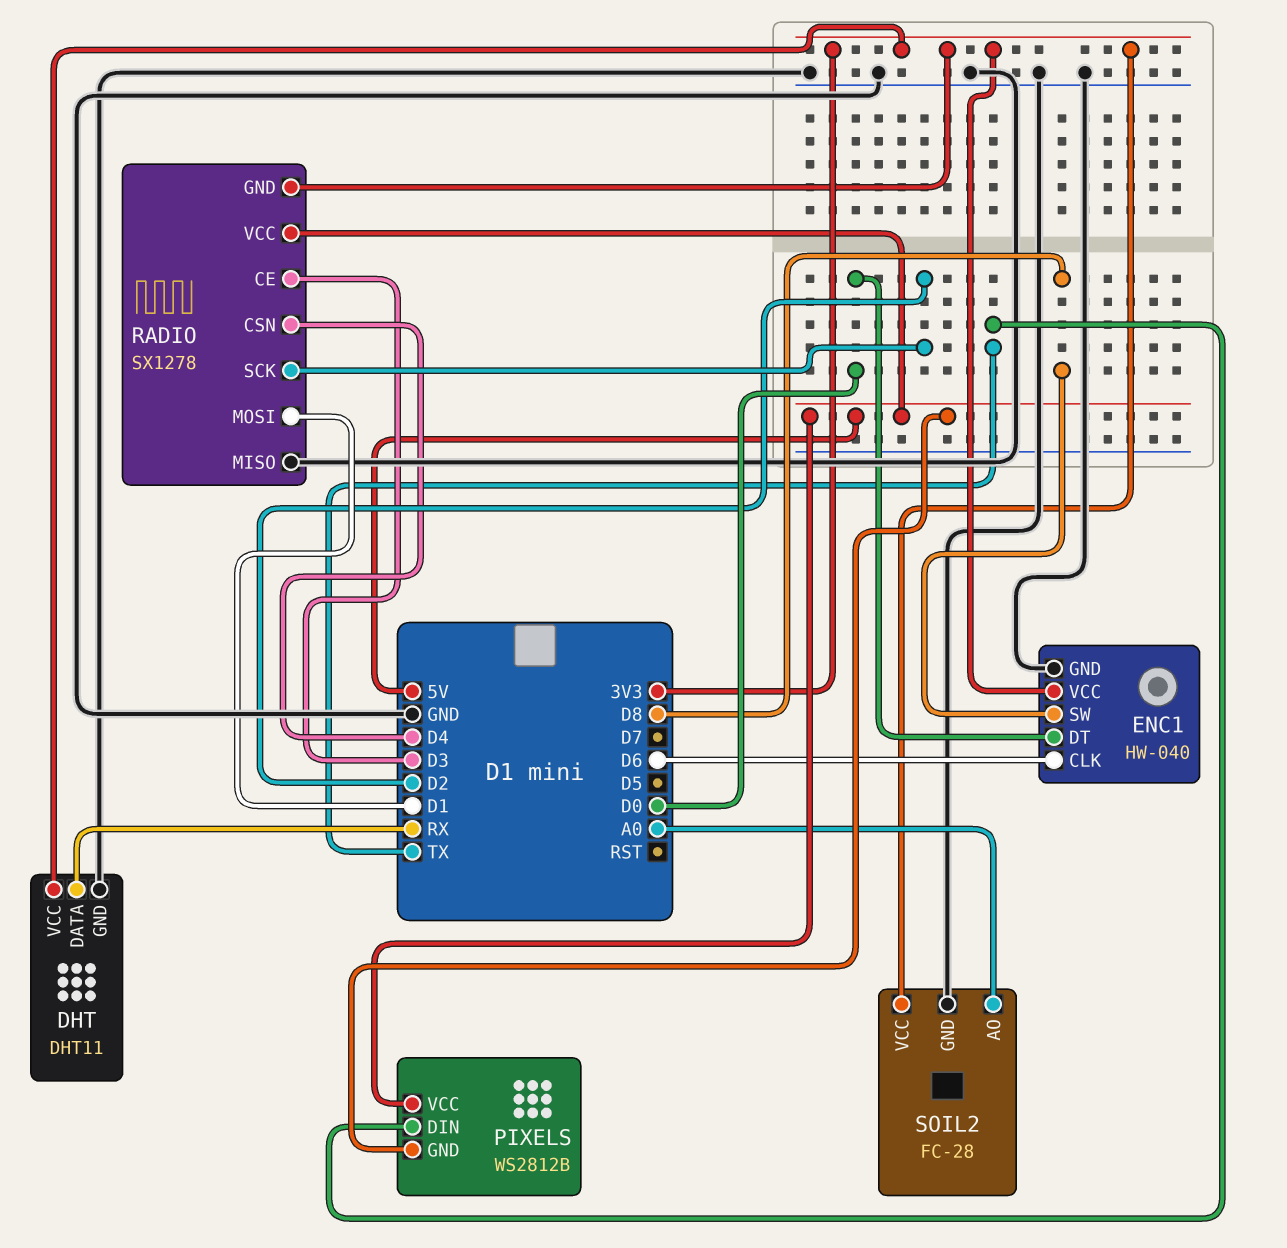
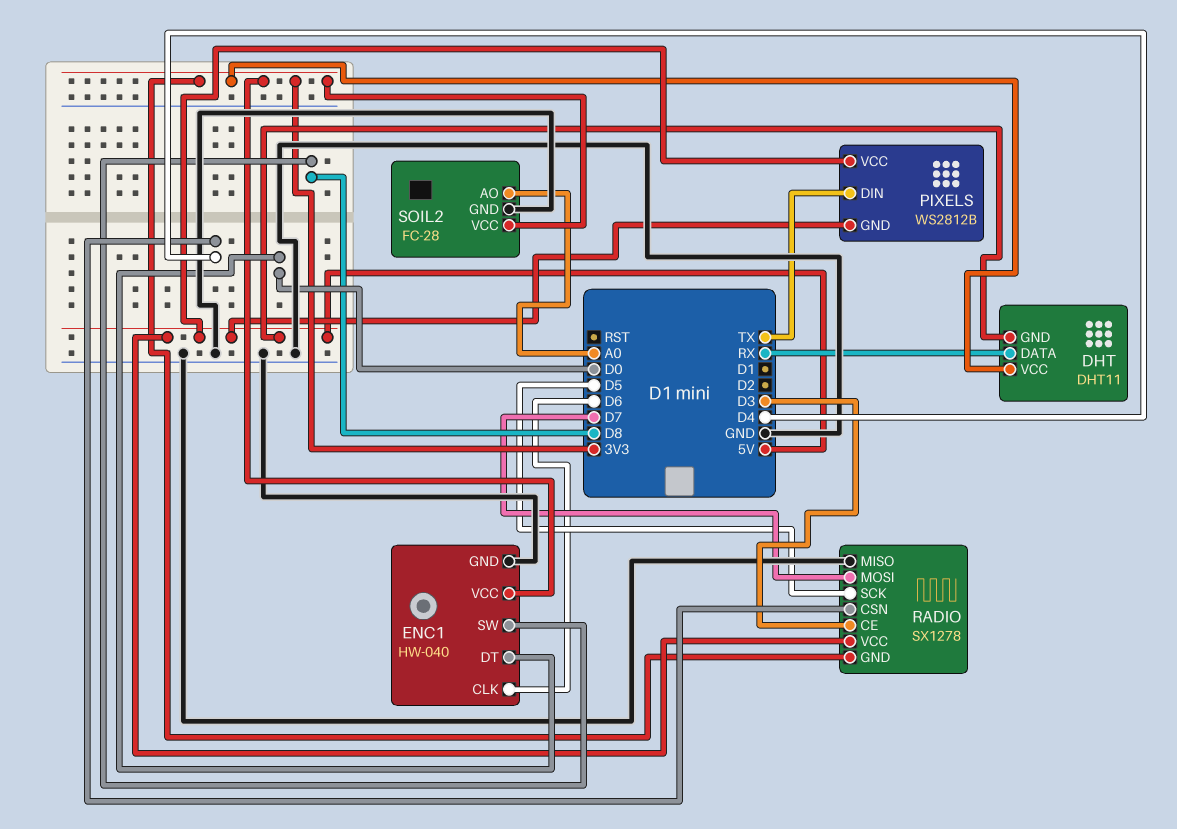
DHT pin GND: GND -> 5V
RADIO pin MOSI: D1 -> D7
RADIO pin SCK: D2 -> D5

